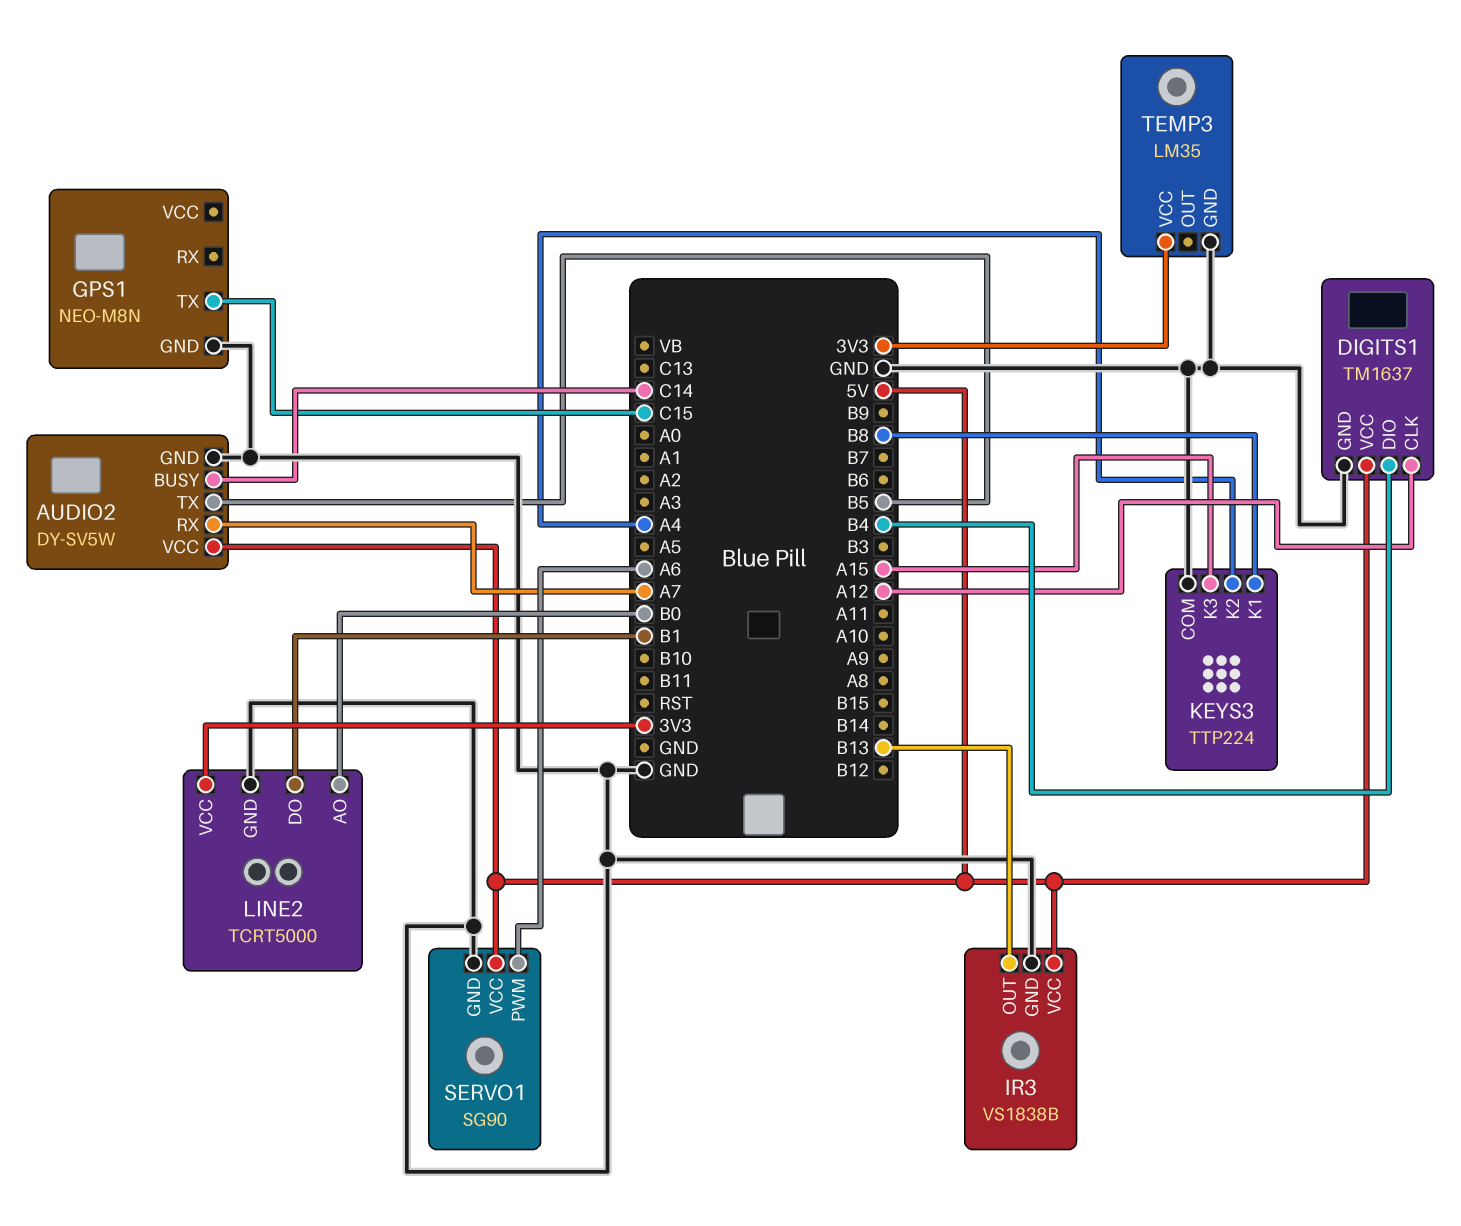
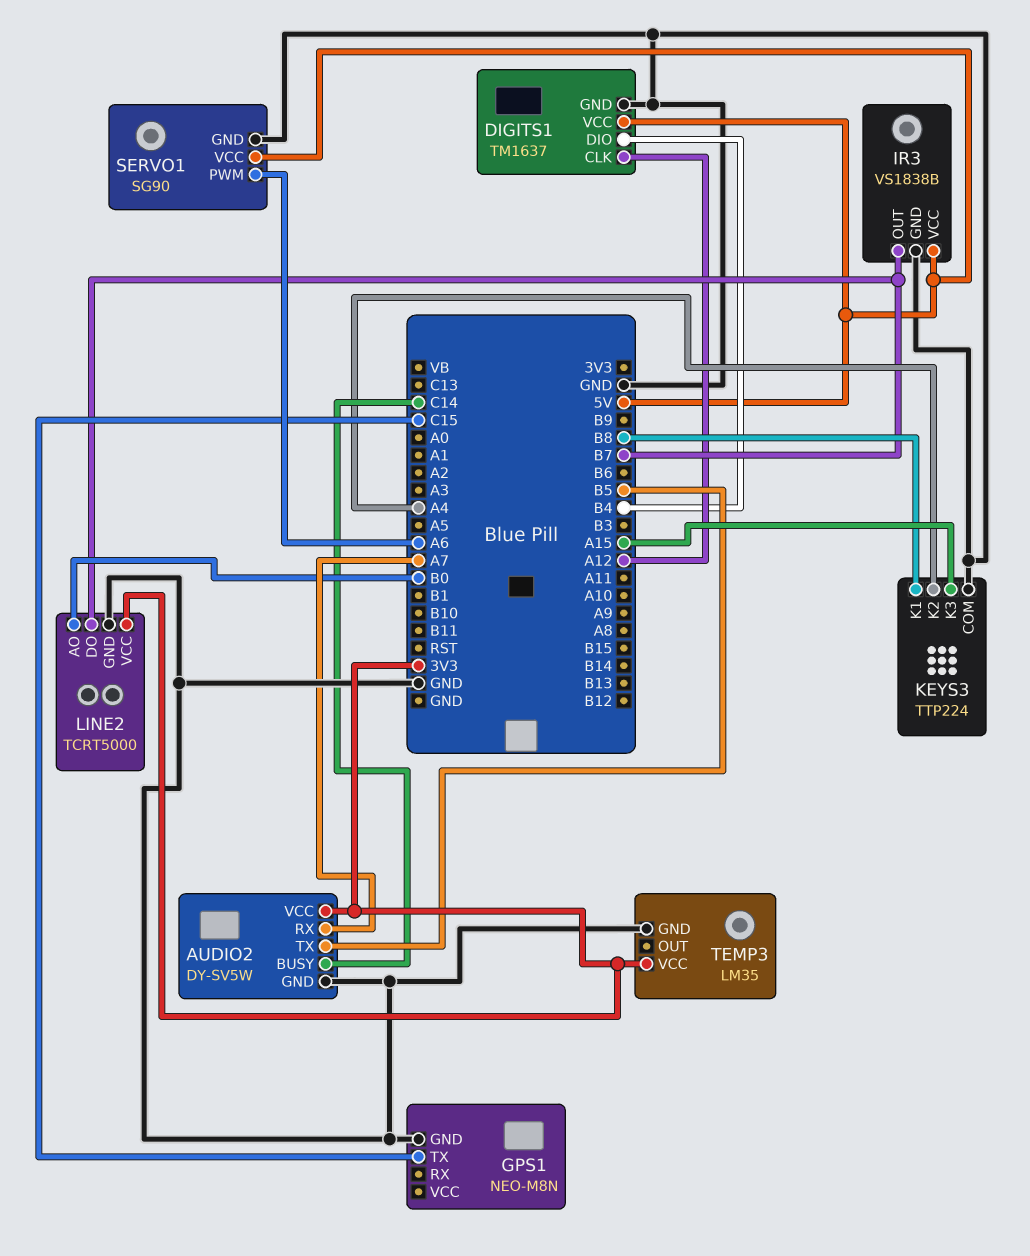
AUDIO2 pin VCC: 5V -> 3V3
IR3 pin OUT: B13 -> B7
LINE2 pin DO: B1 -> B7

